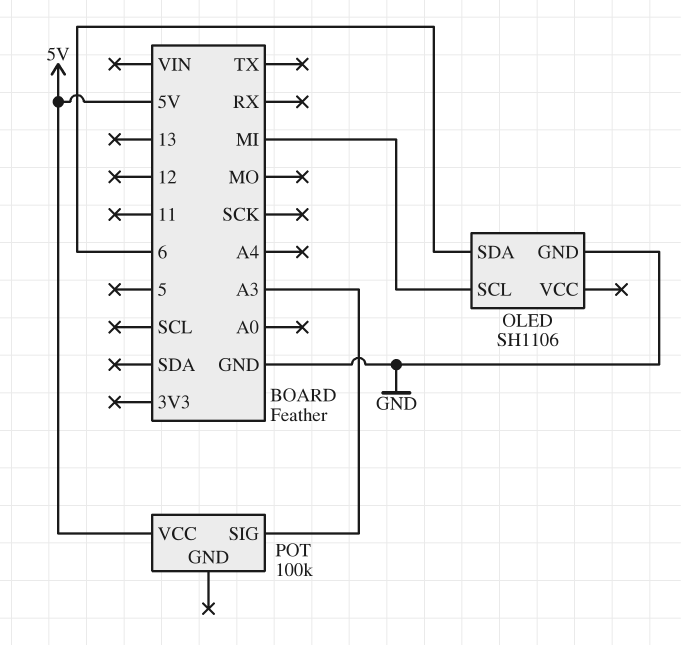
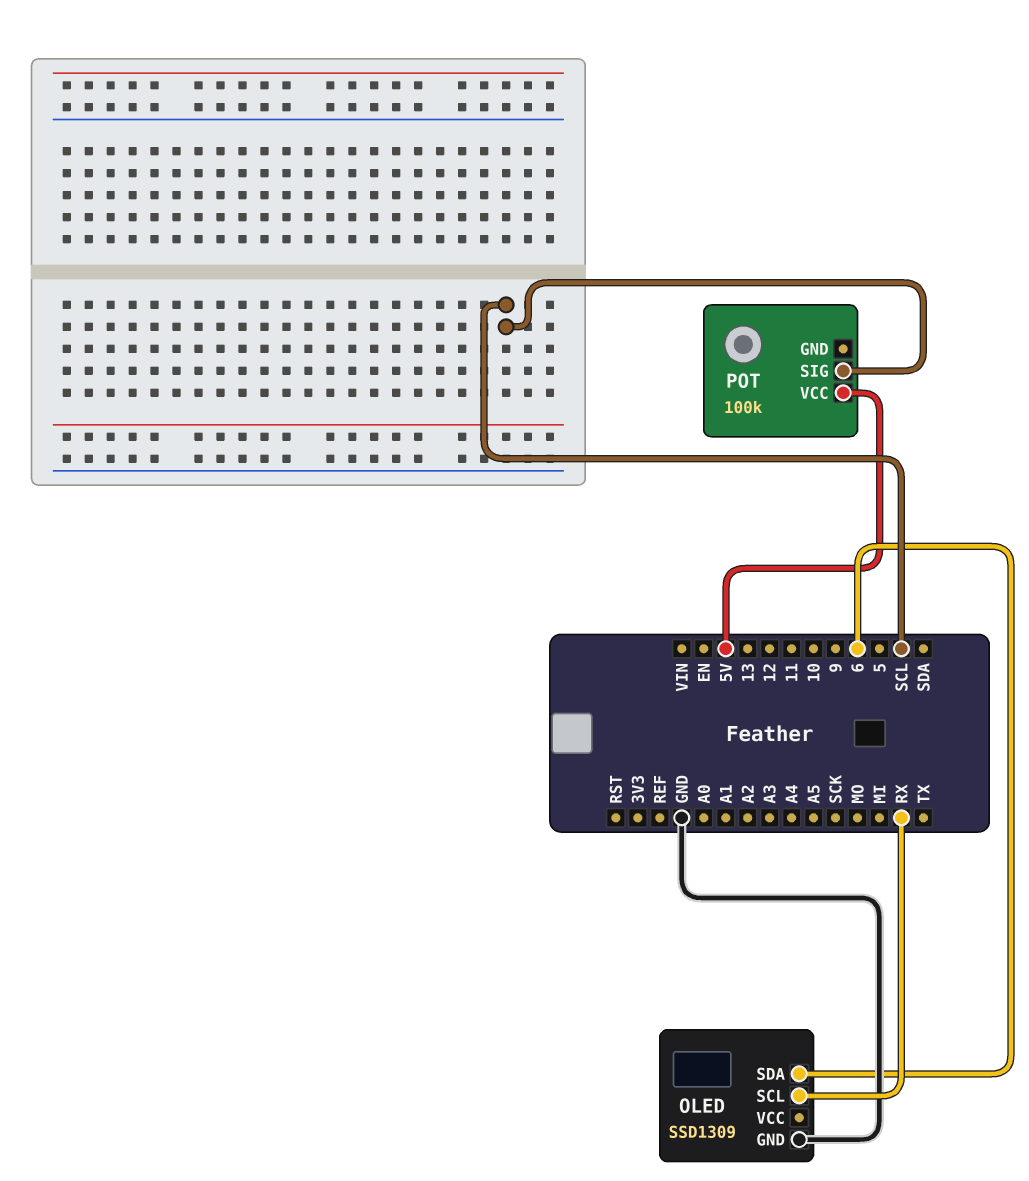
OLED: SH1106 -> SSD1309
OLED pin SCL: MI -> RX
POT pin SIG: A3 -> SCL

